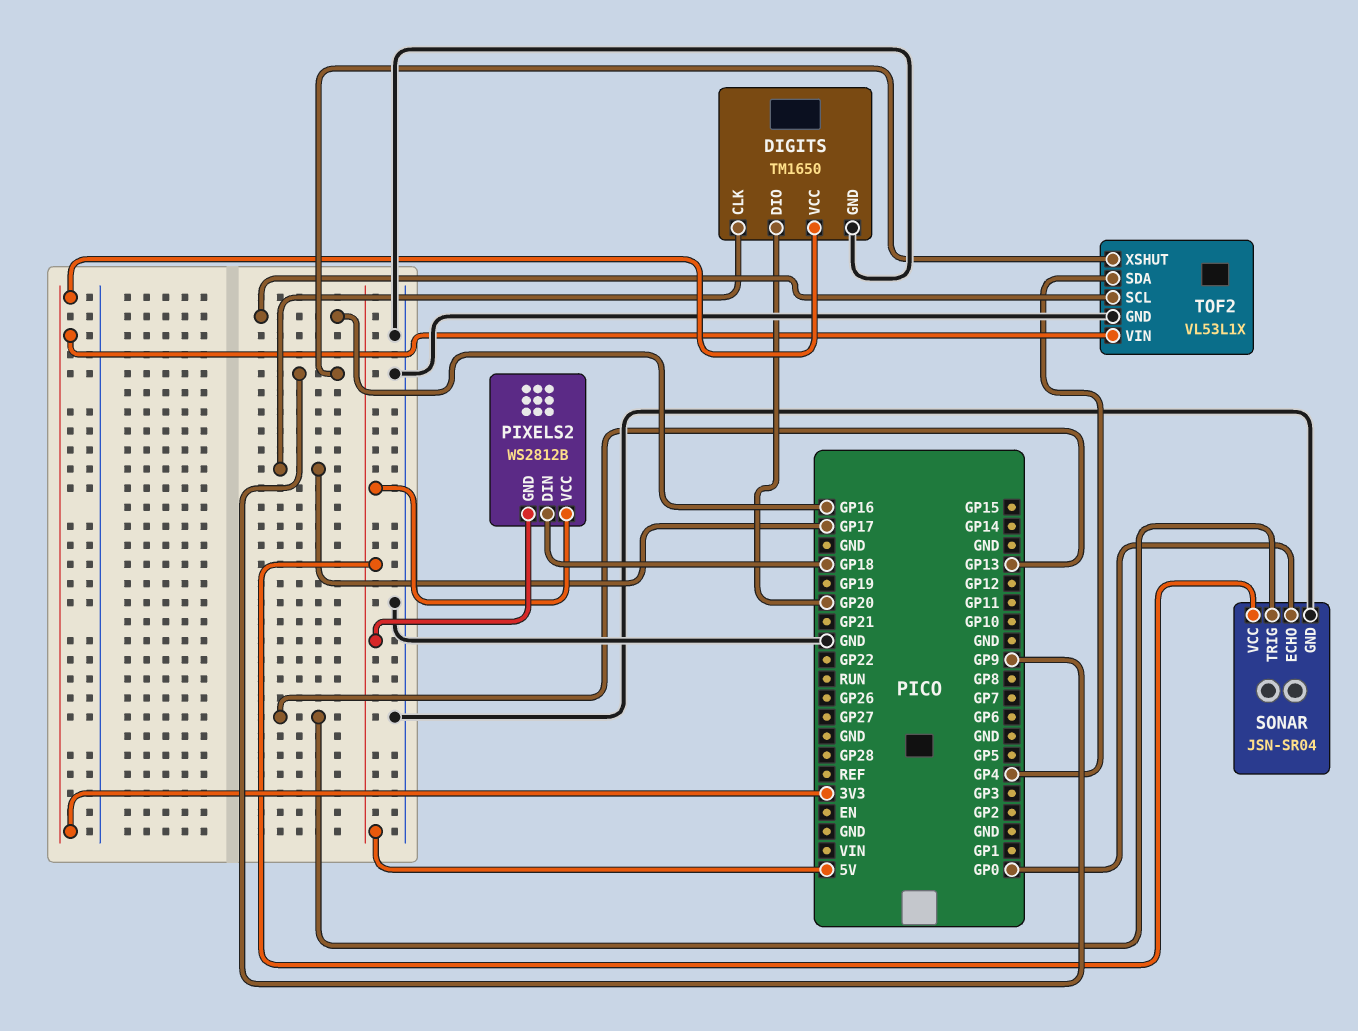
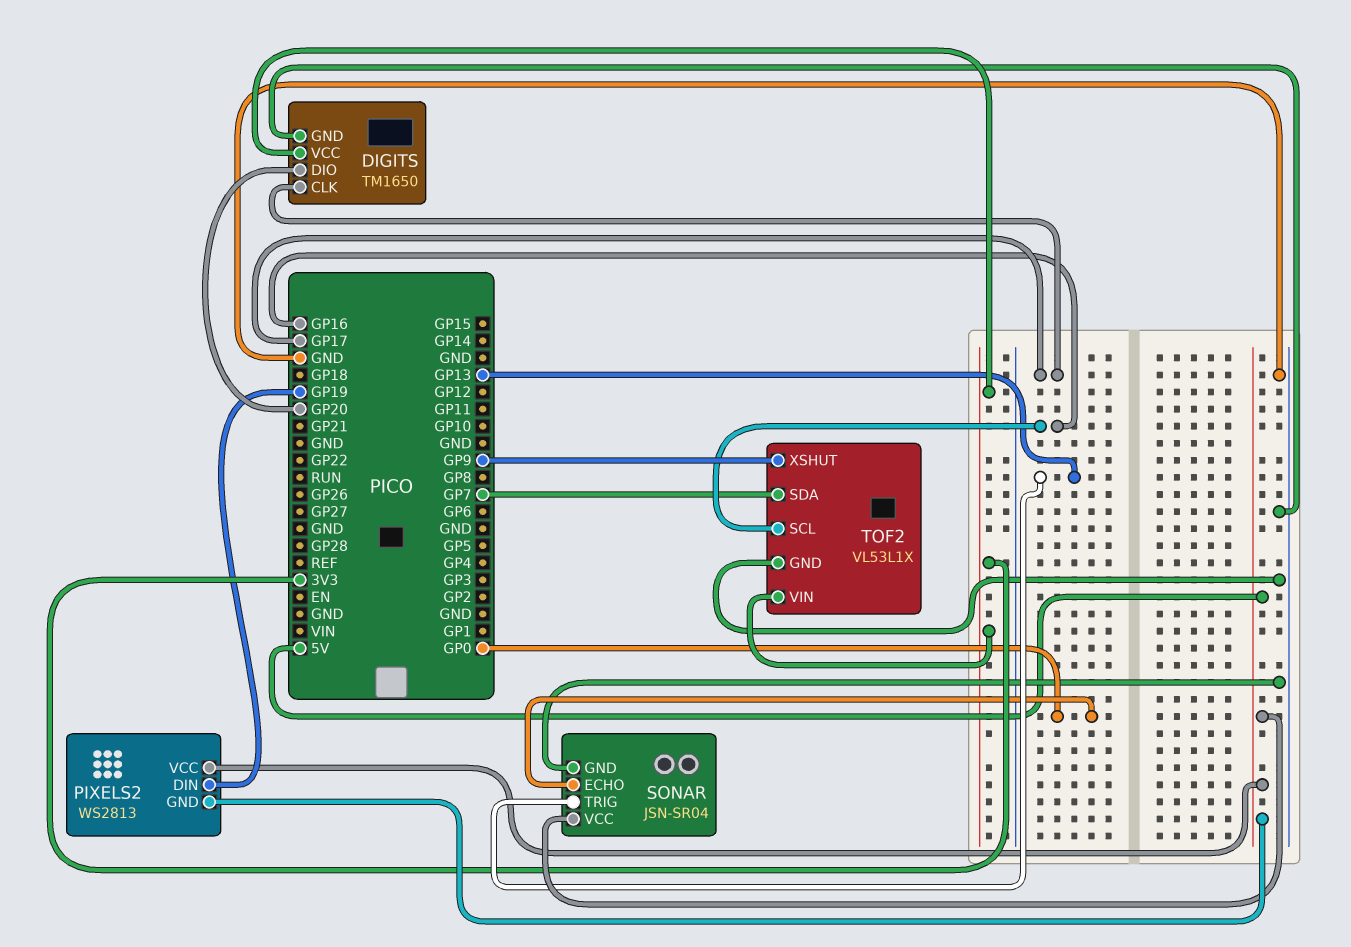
PIXELS2: WS2812B -> WS2813
PIXELS2 pin DIN: GP18 -> GP19
TOF2 pin SDA: GP4 -> GP7

